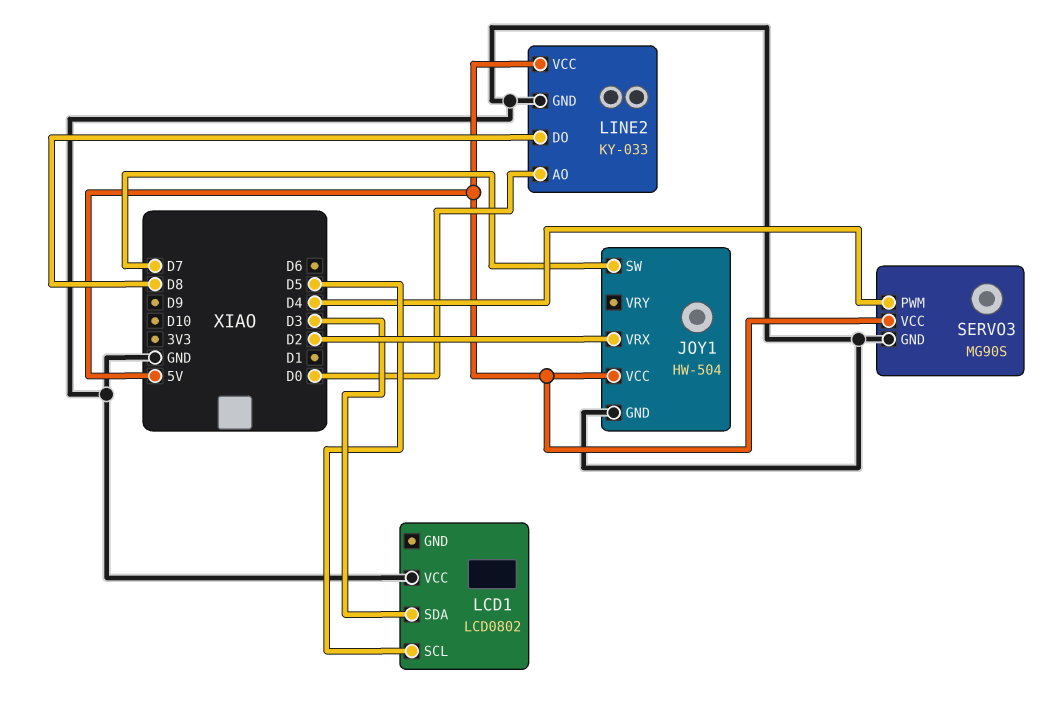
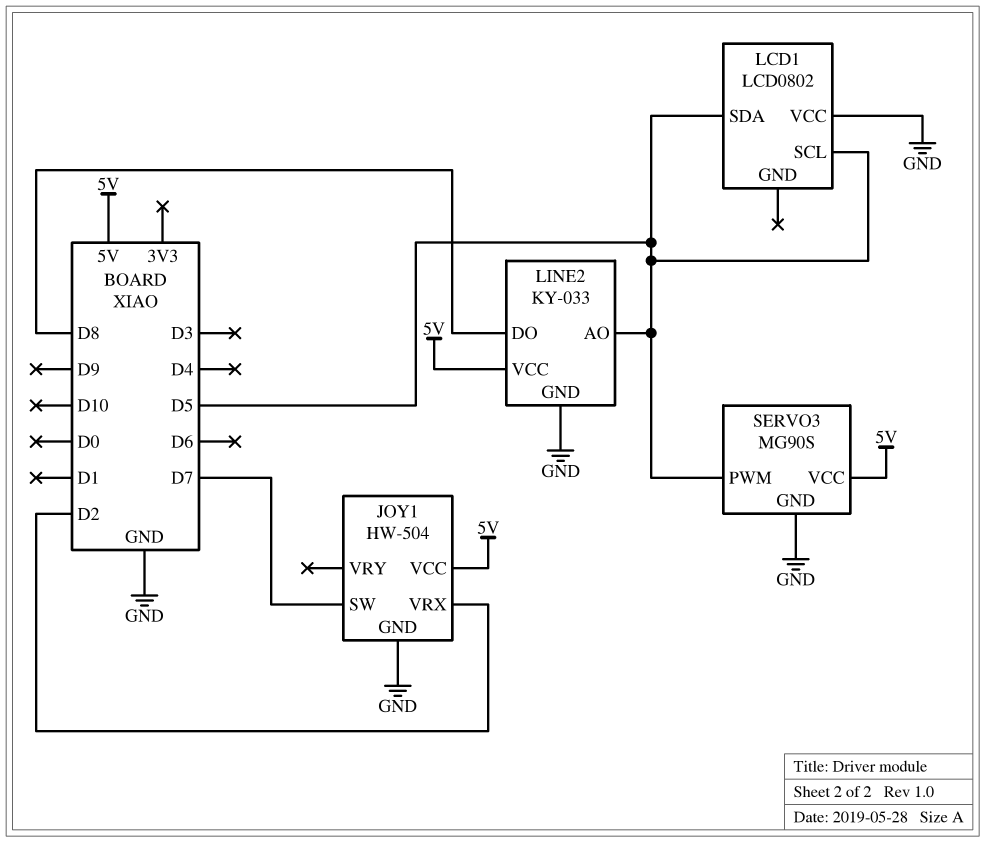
LCD1 pin SDA: D3 -> D5
LINE2 pin AO: D0 -> D5
SERVO3 pin PWM: D4 -> D5

